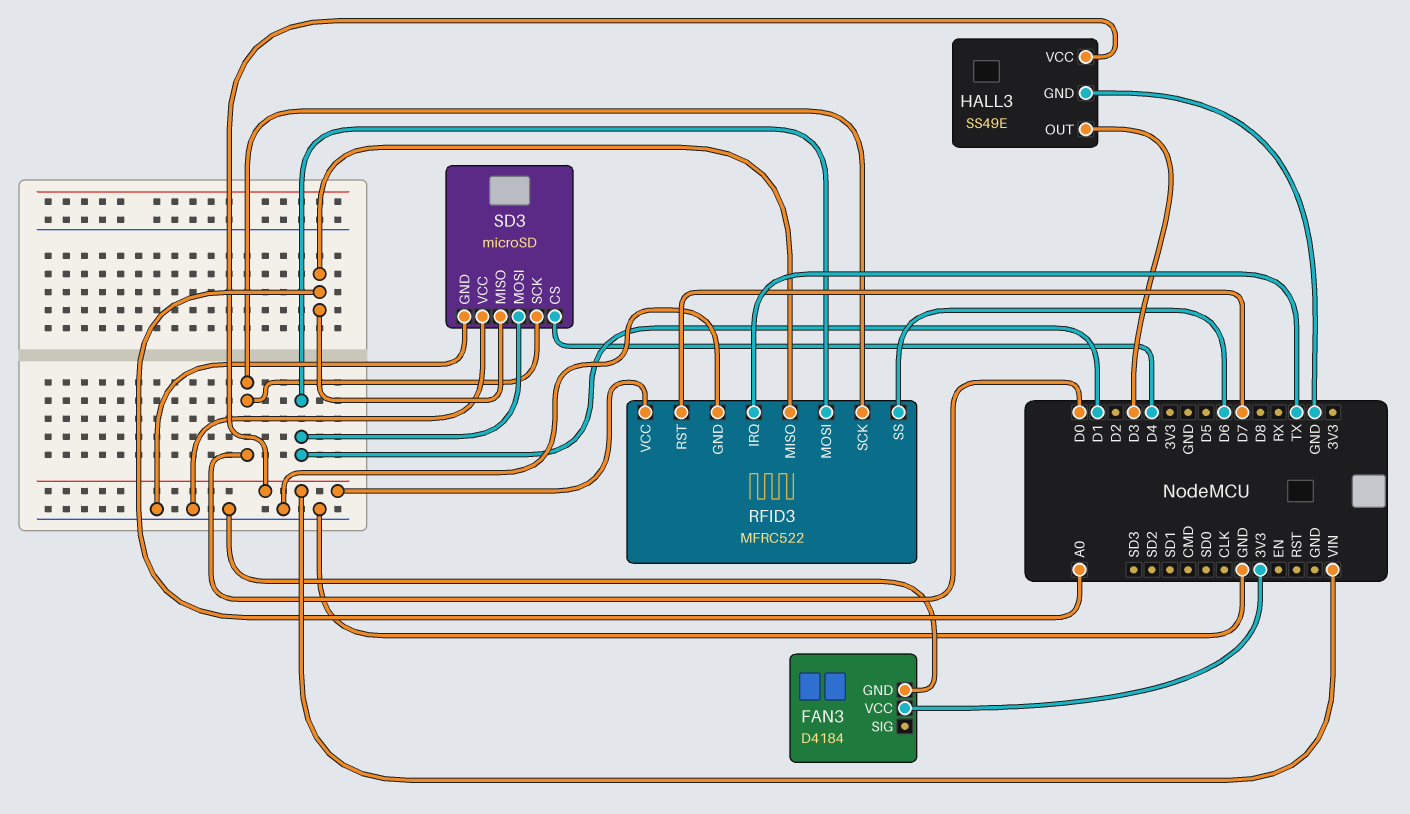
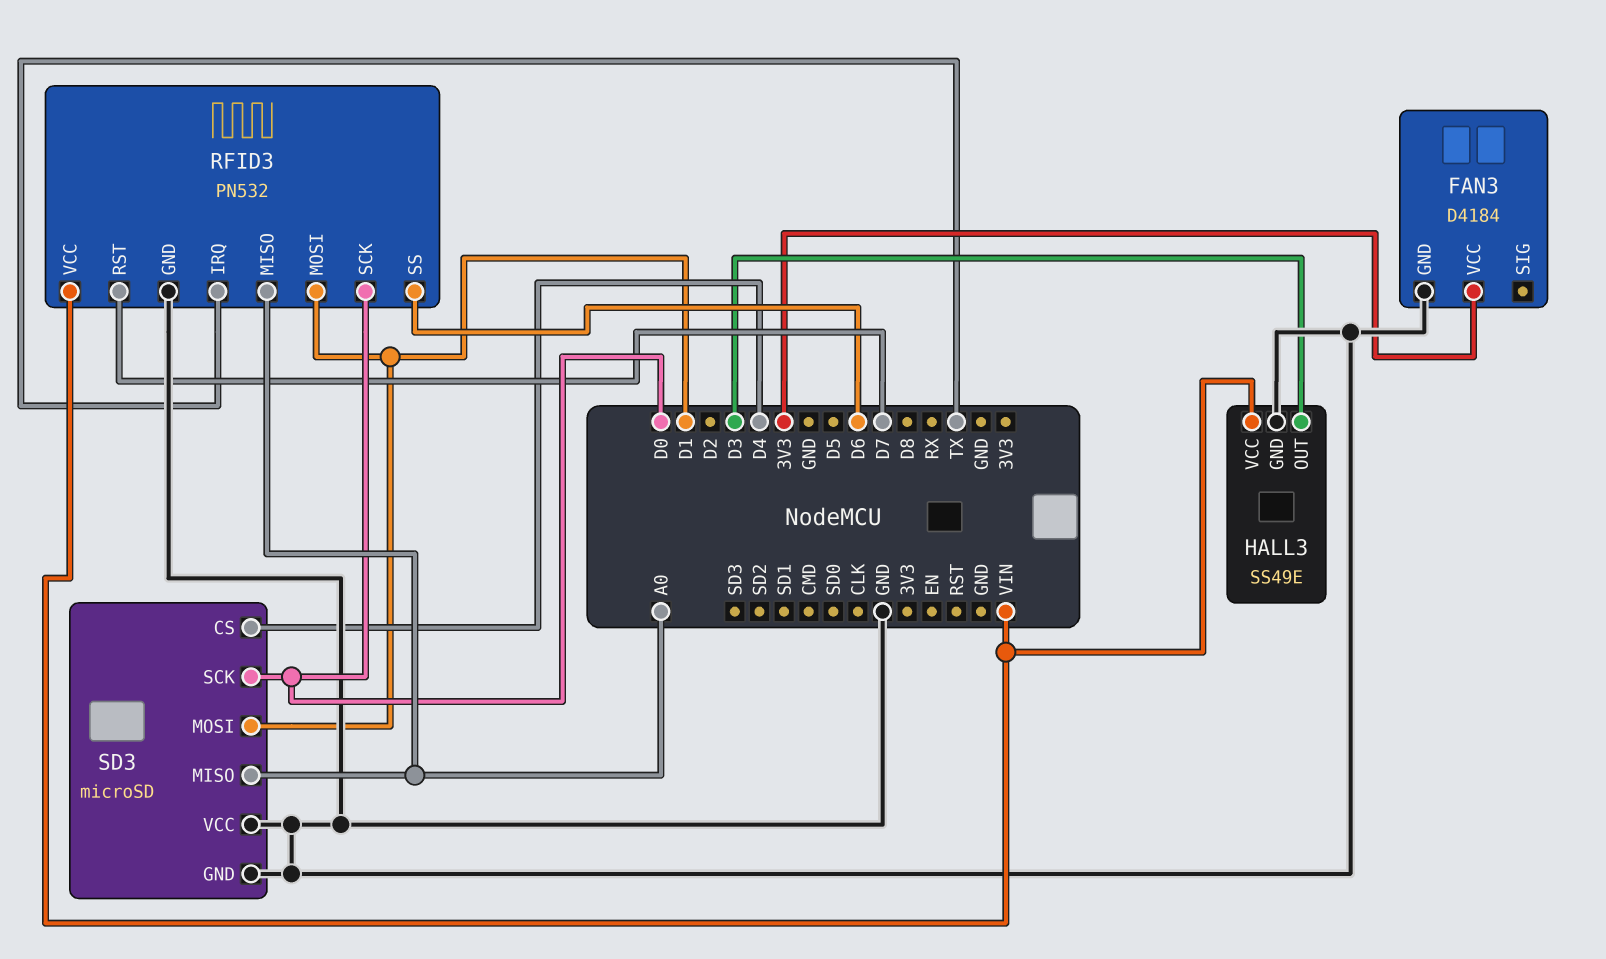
RFID3: MFRC522 -> PN532

